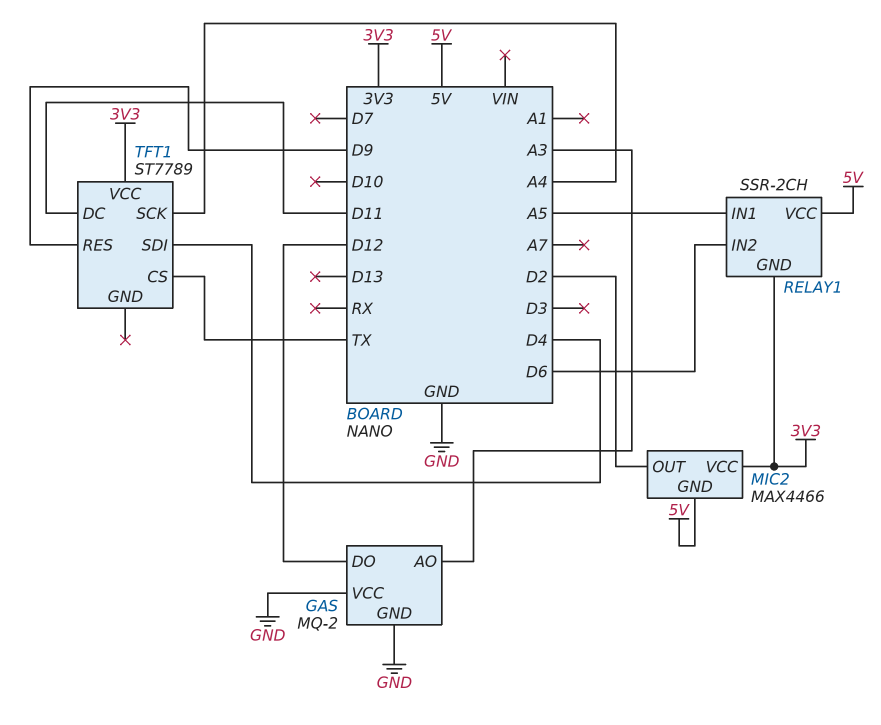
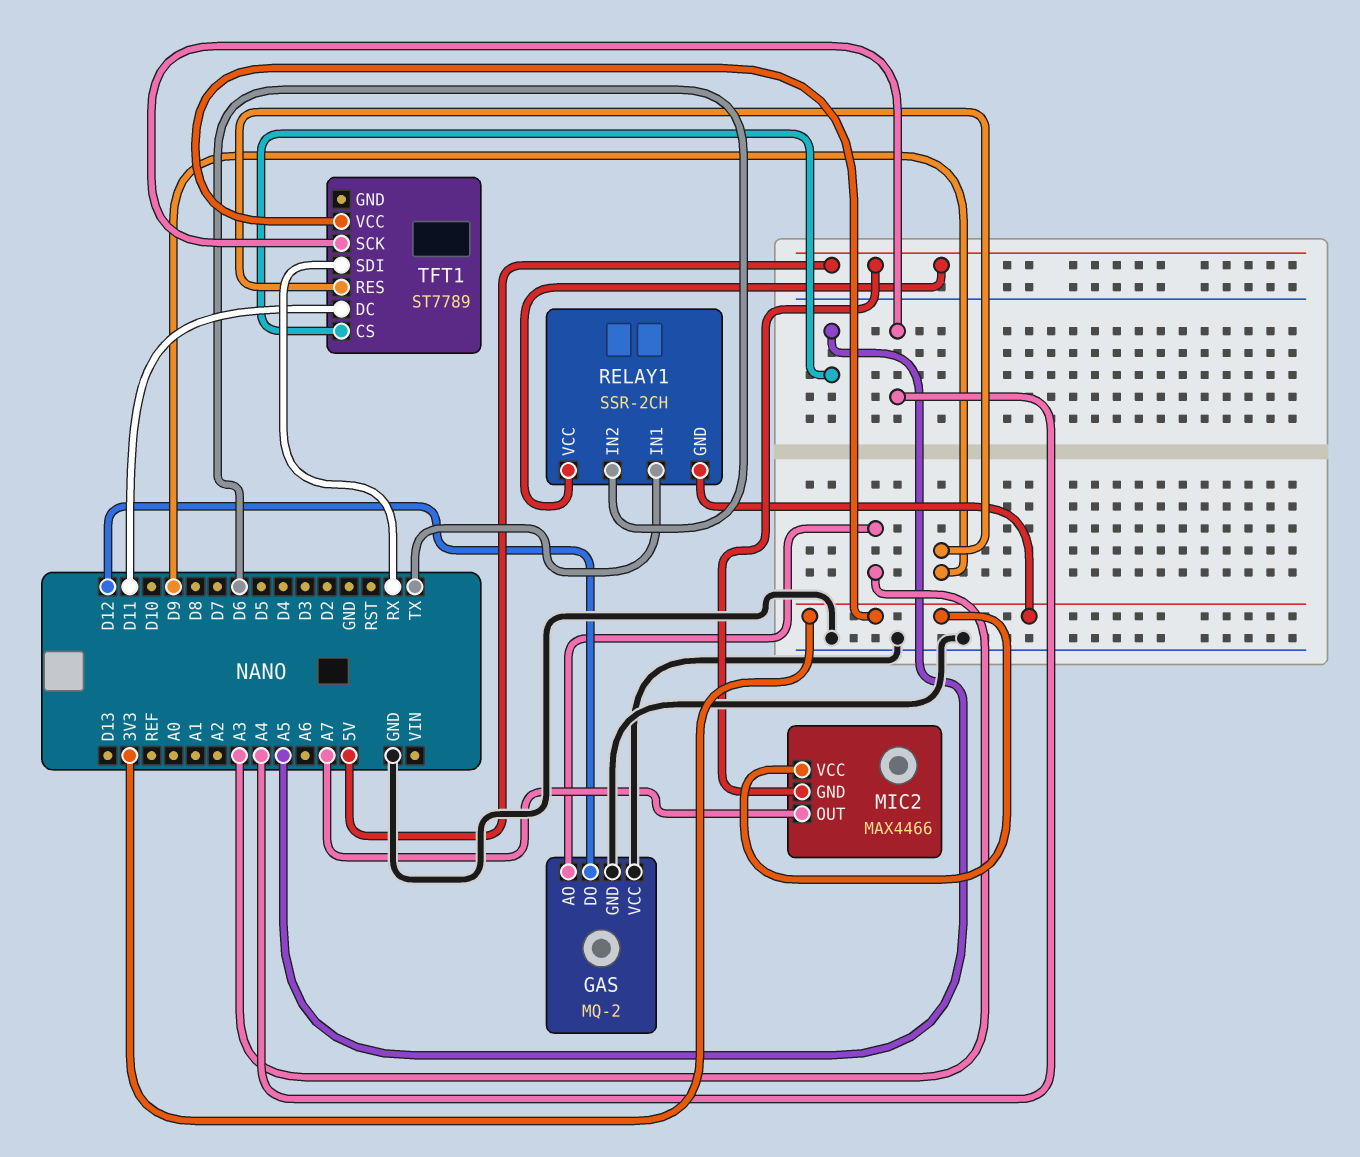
MIC2 pin OUT: D2 -> A7
RELAY1 pin IN1: A5 -> TX
TFT1 pin CS: TX -> A5
TFT1 pin SDI: D4 -> RX

